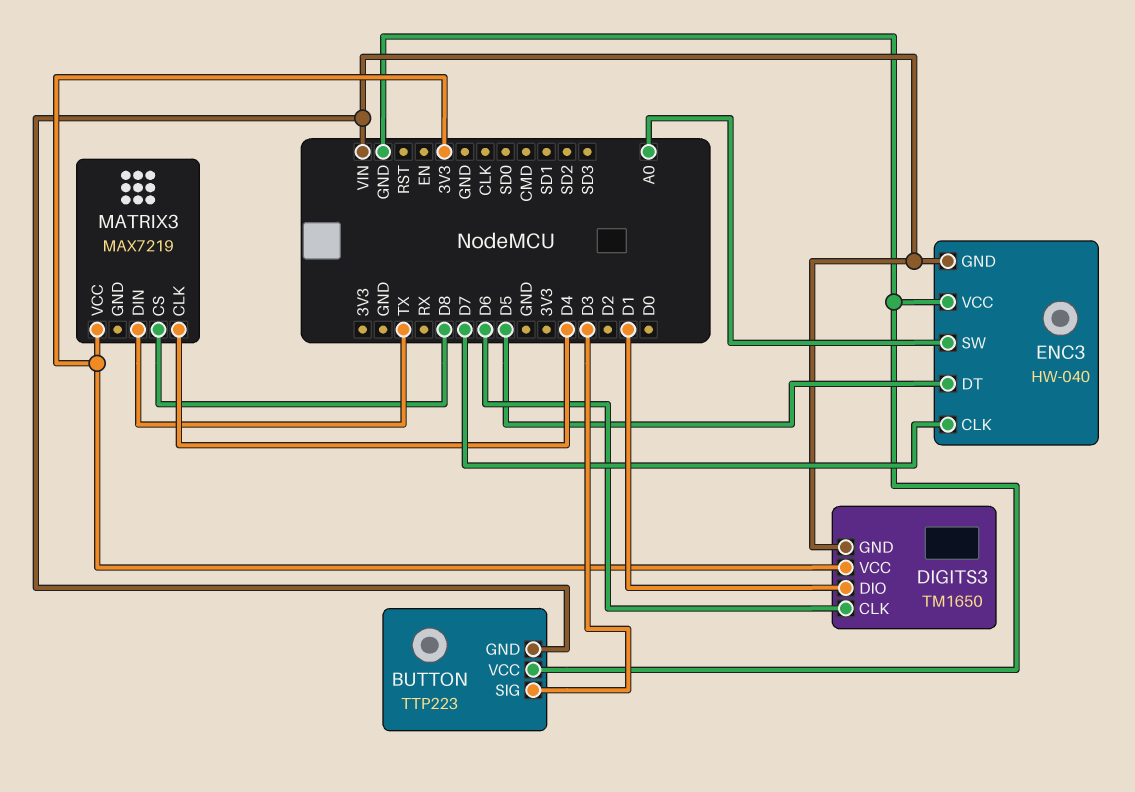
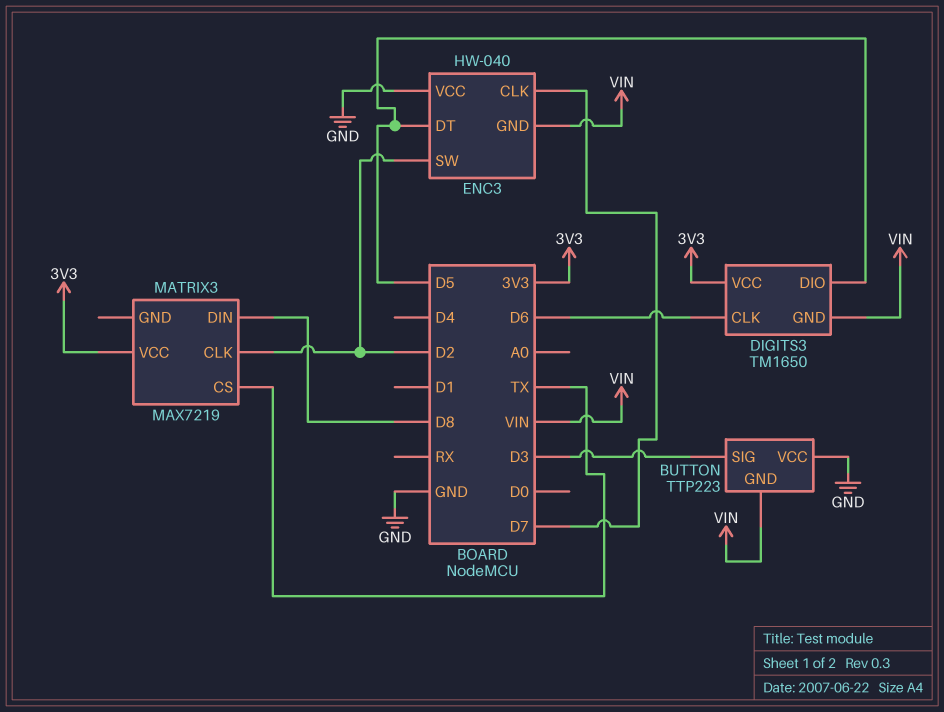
DIGITS3 pin DIO: D1 -> D5
ENC3 pin SW: A0 -> D2
MATRIX3 pin CLK: D4 -> D2
MATRIX3 pin CS: D8 -> TX
MATRIX3 pin DIN: TX -> D8

